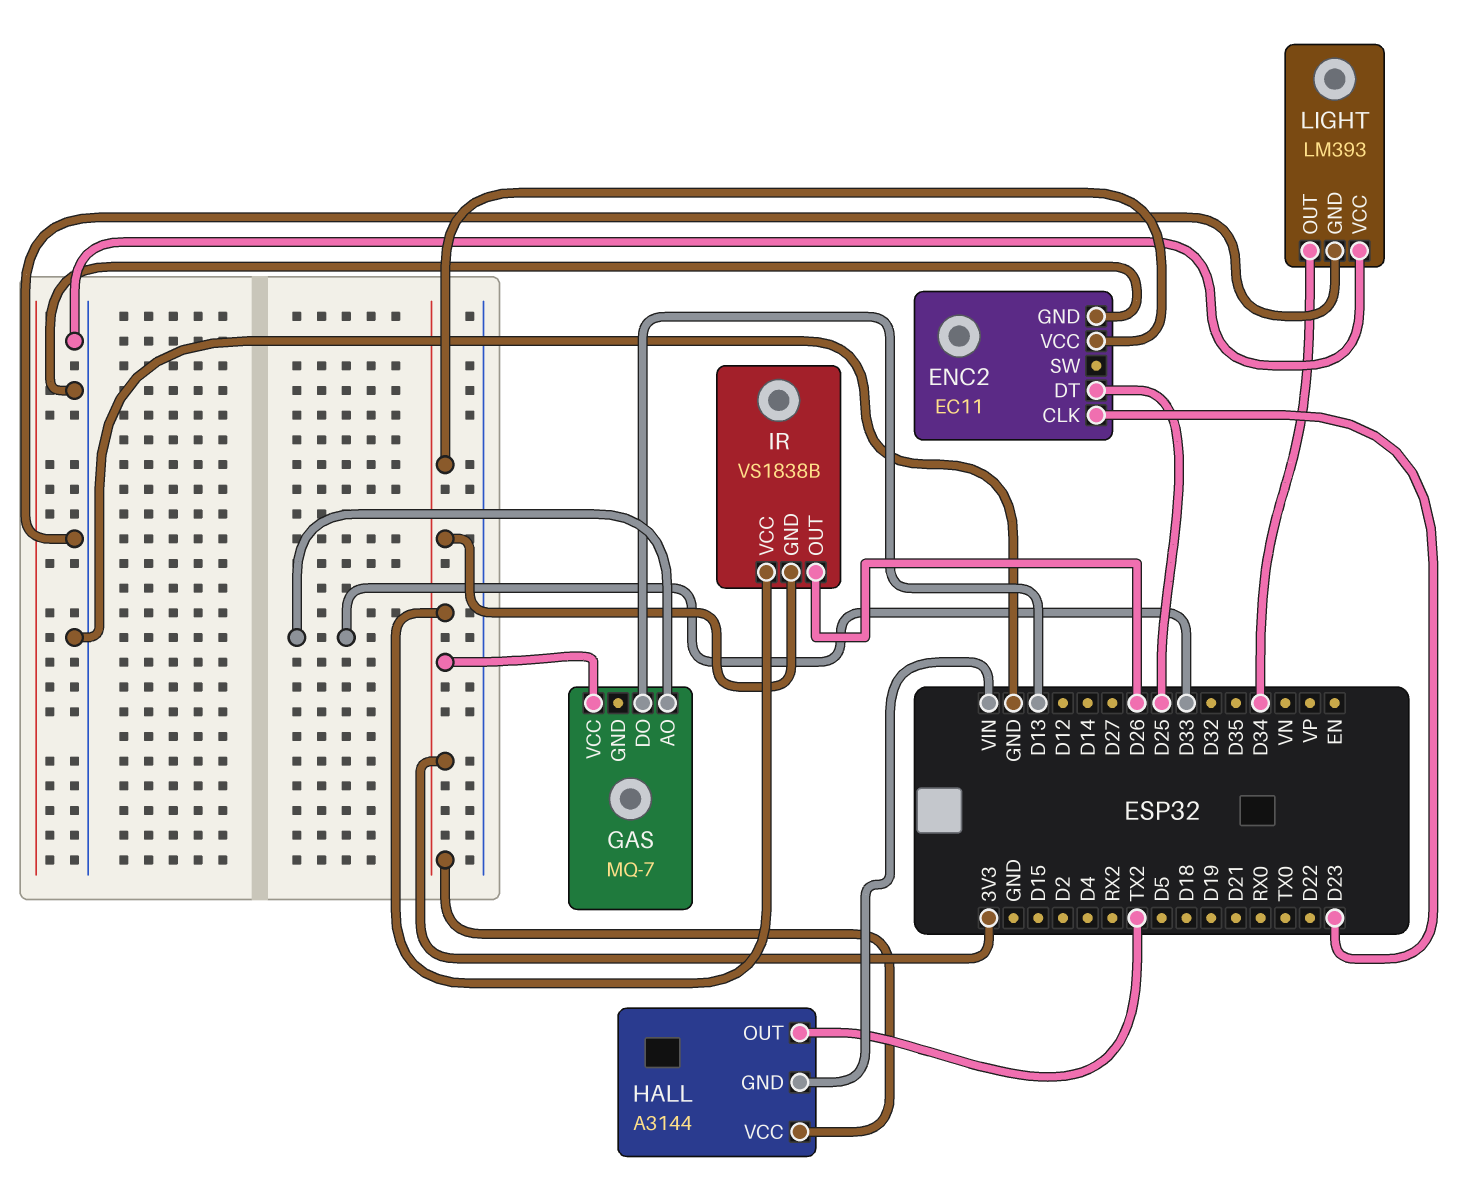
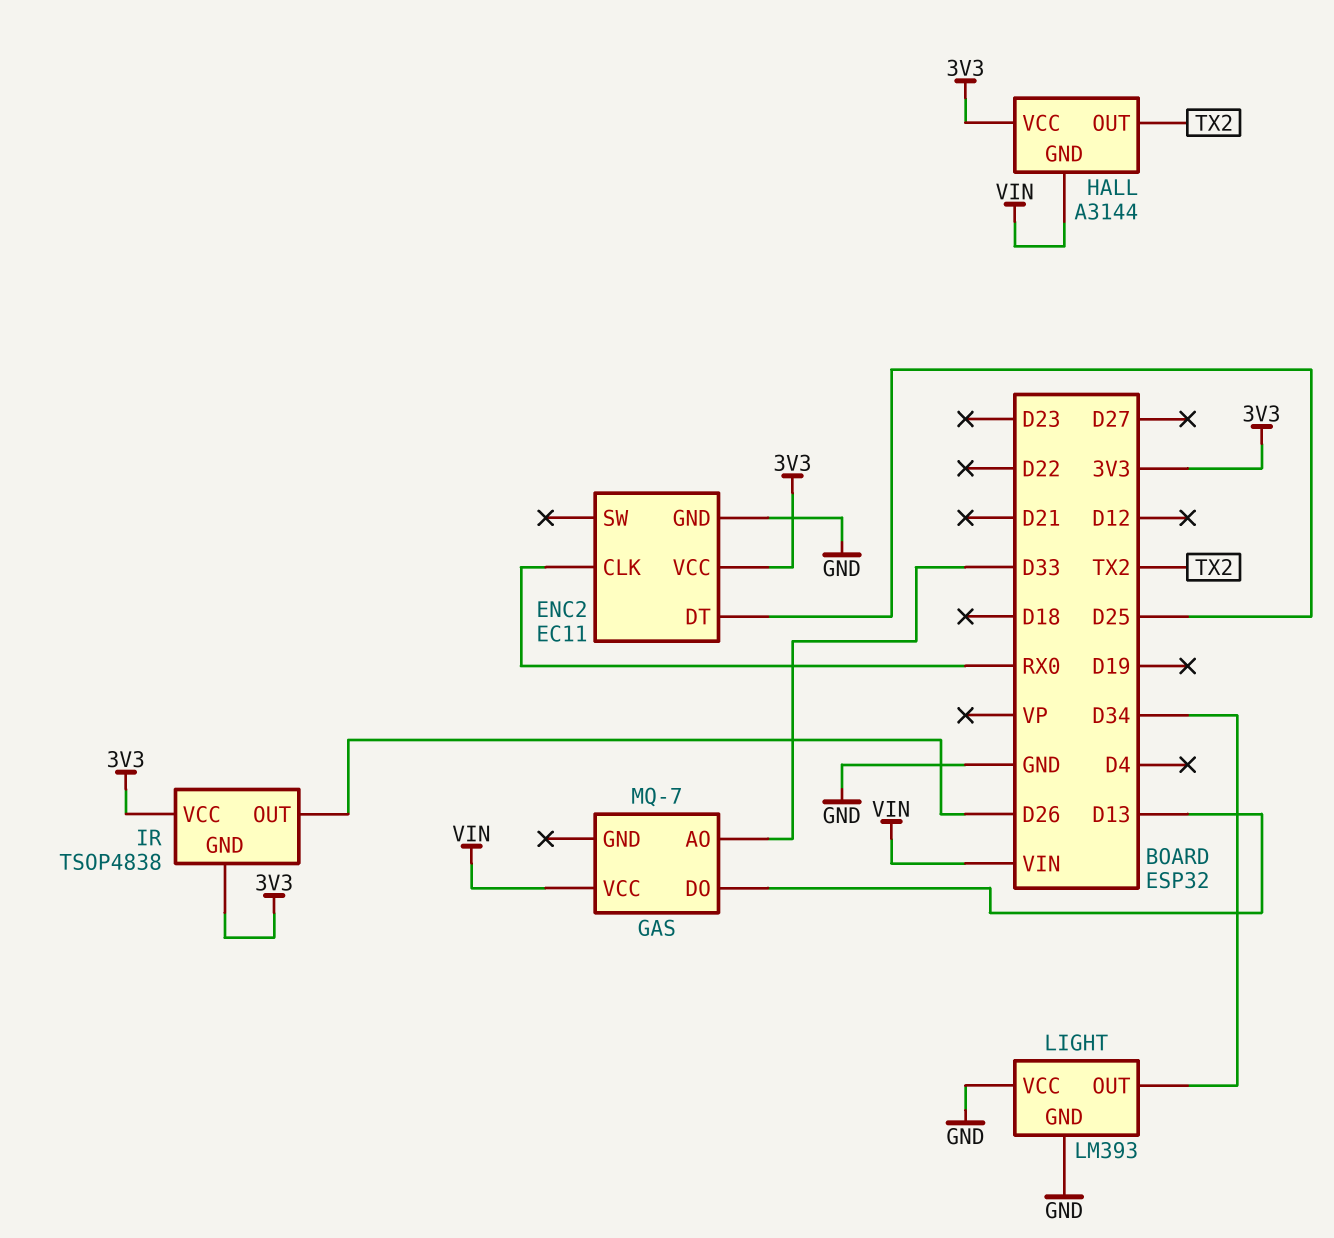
ENC2 pin CLK: D23 -> RX0
GAS pin VCC: 3V3 -> VIN
IR: VS1838B -> TSOP4838

